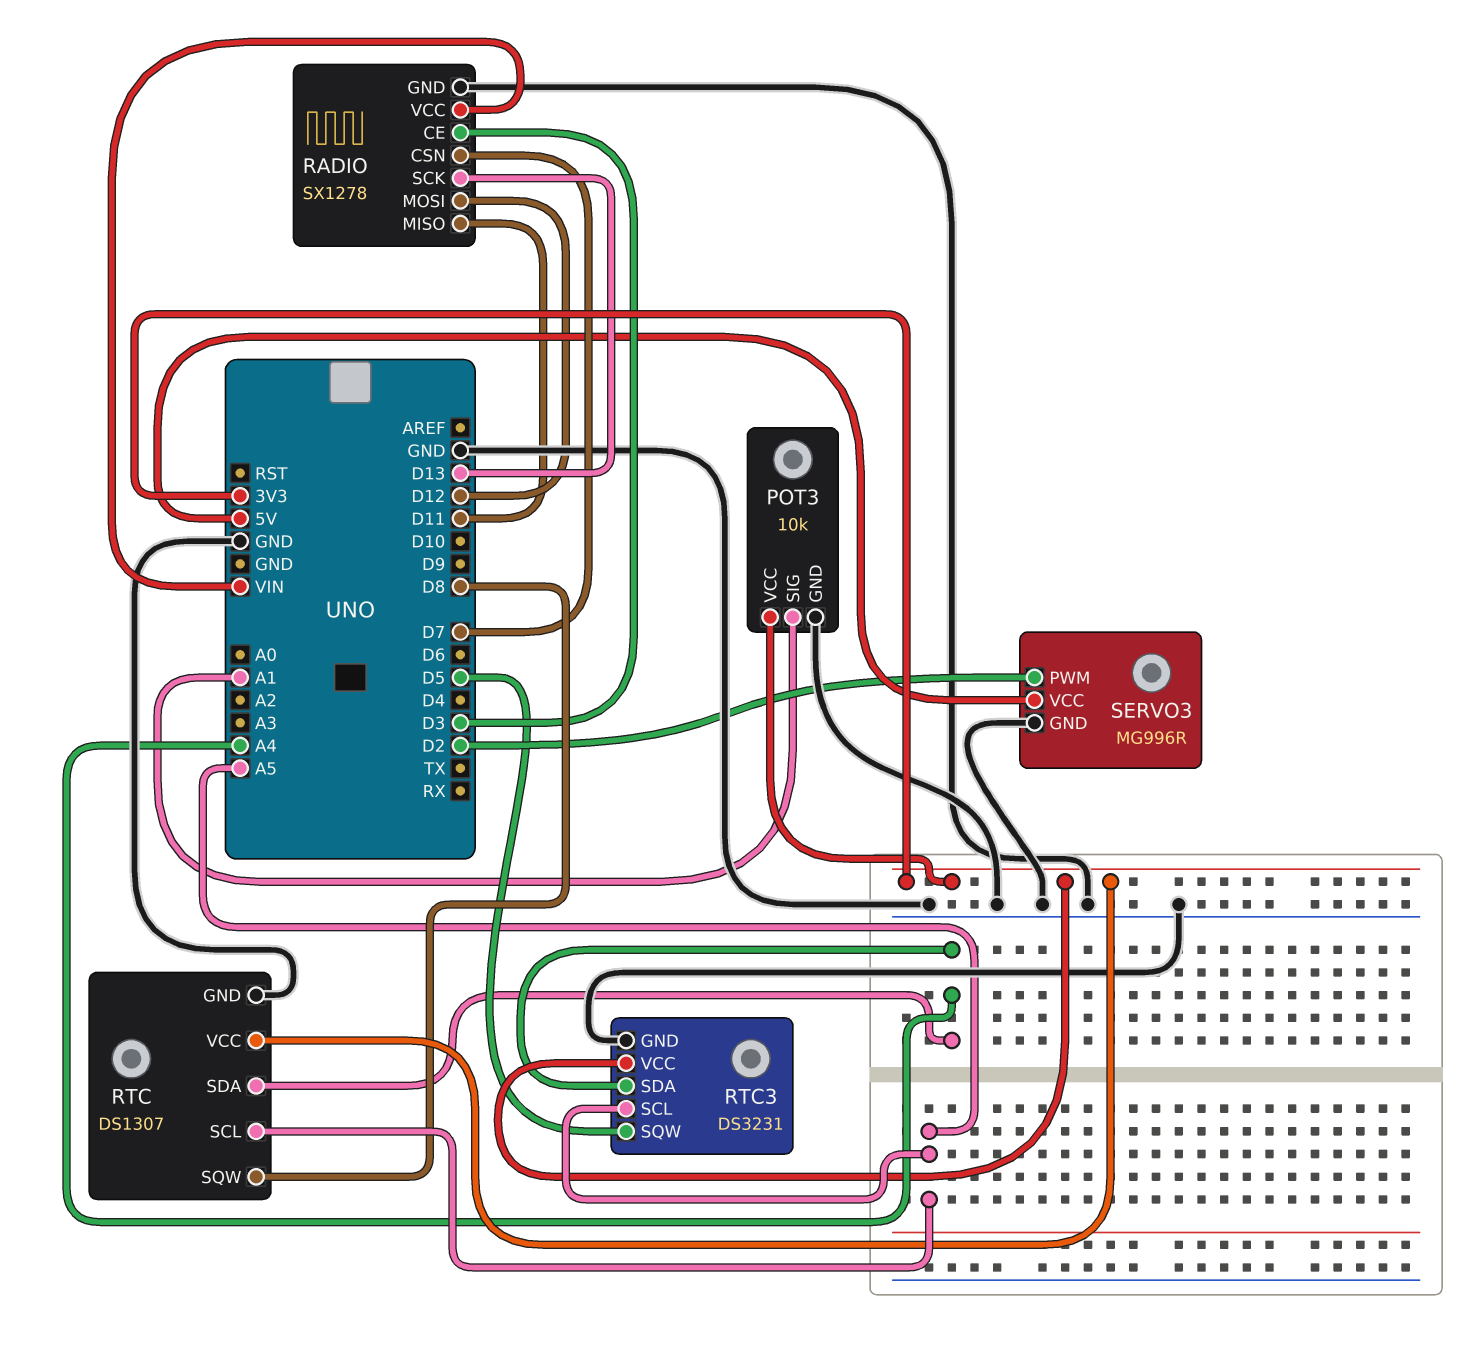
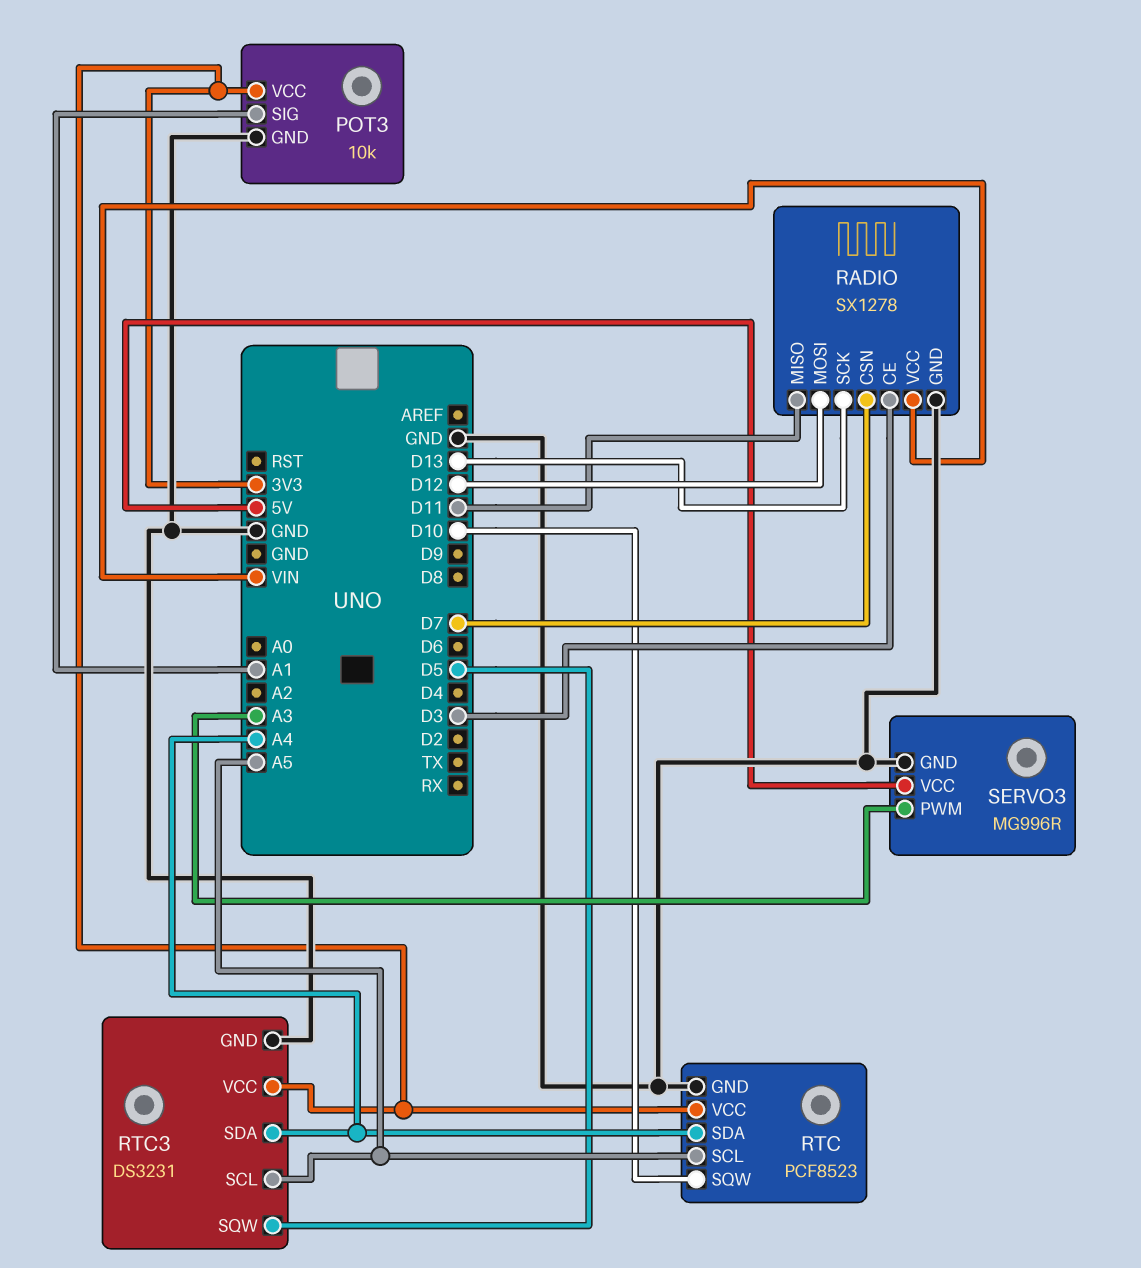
RTC: DS1307 -> PCF8523
RTC pin SQW: D8 -> D10
SERVO3 pin PWM: D2 -> A3

